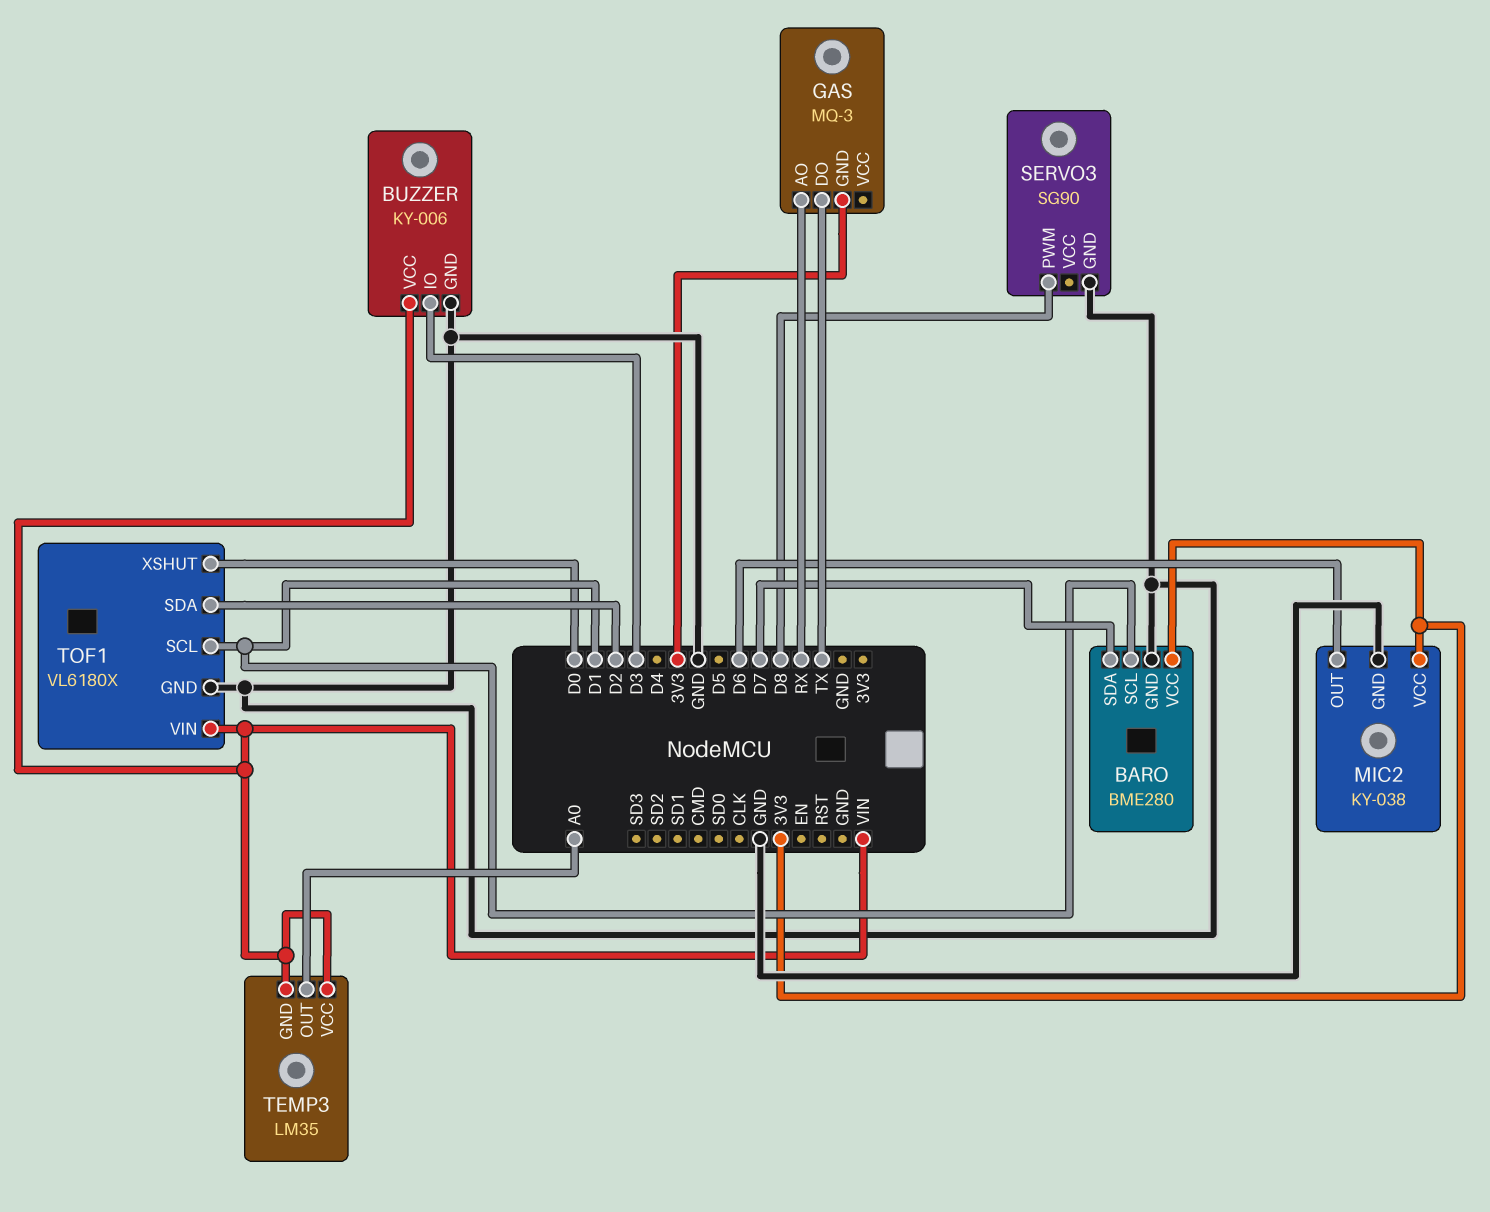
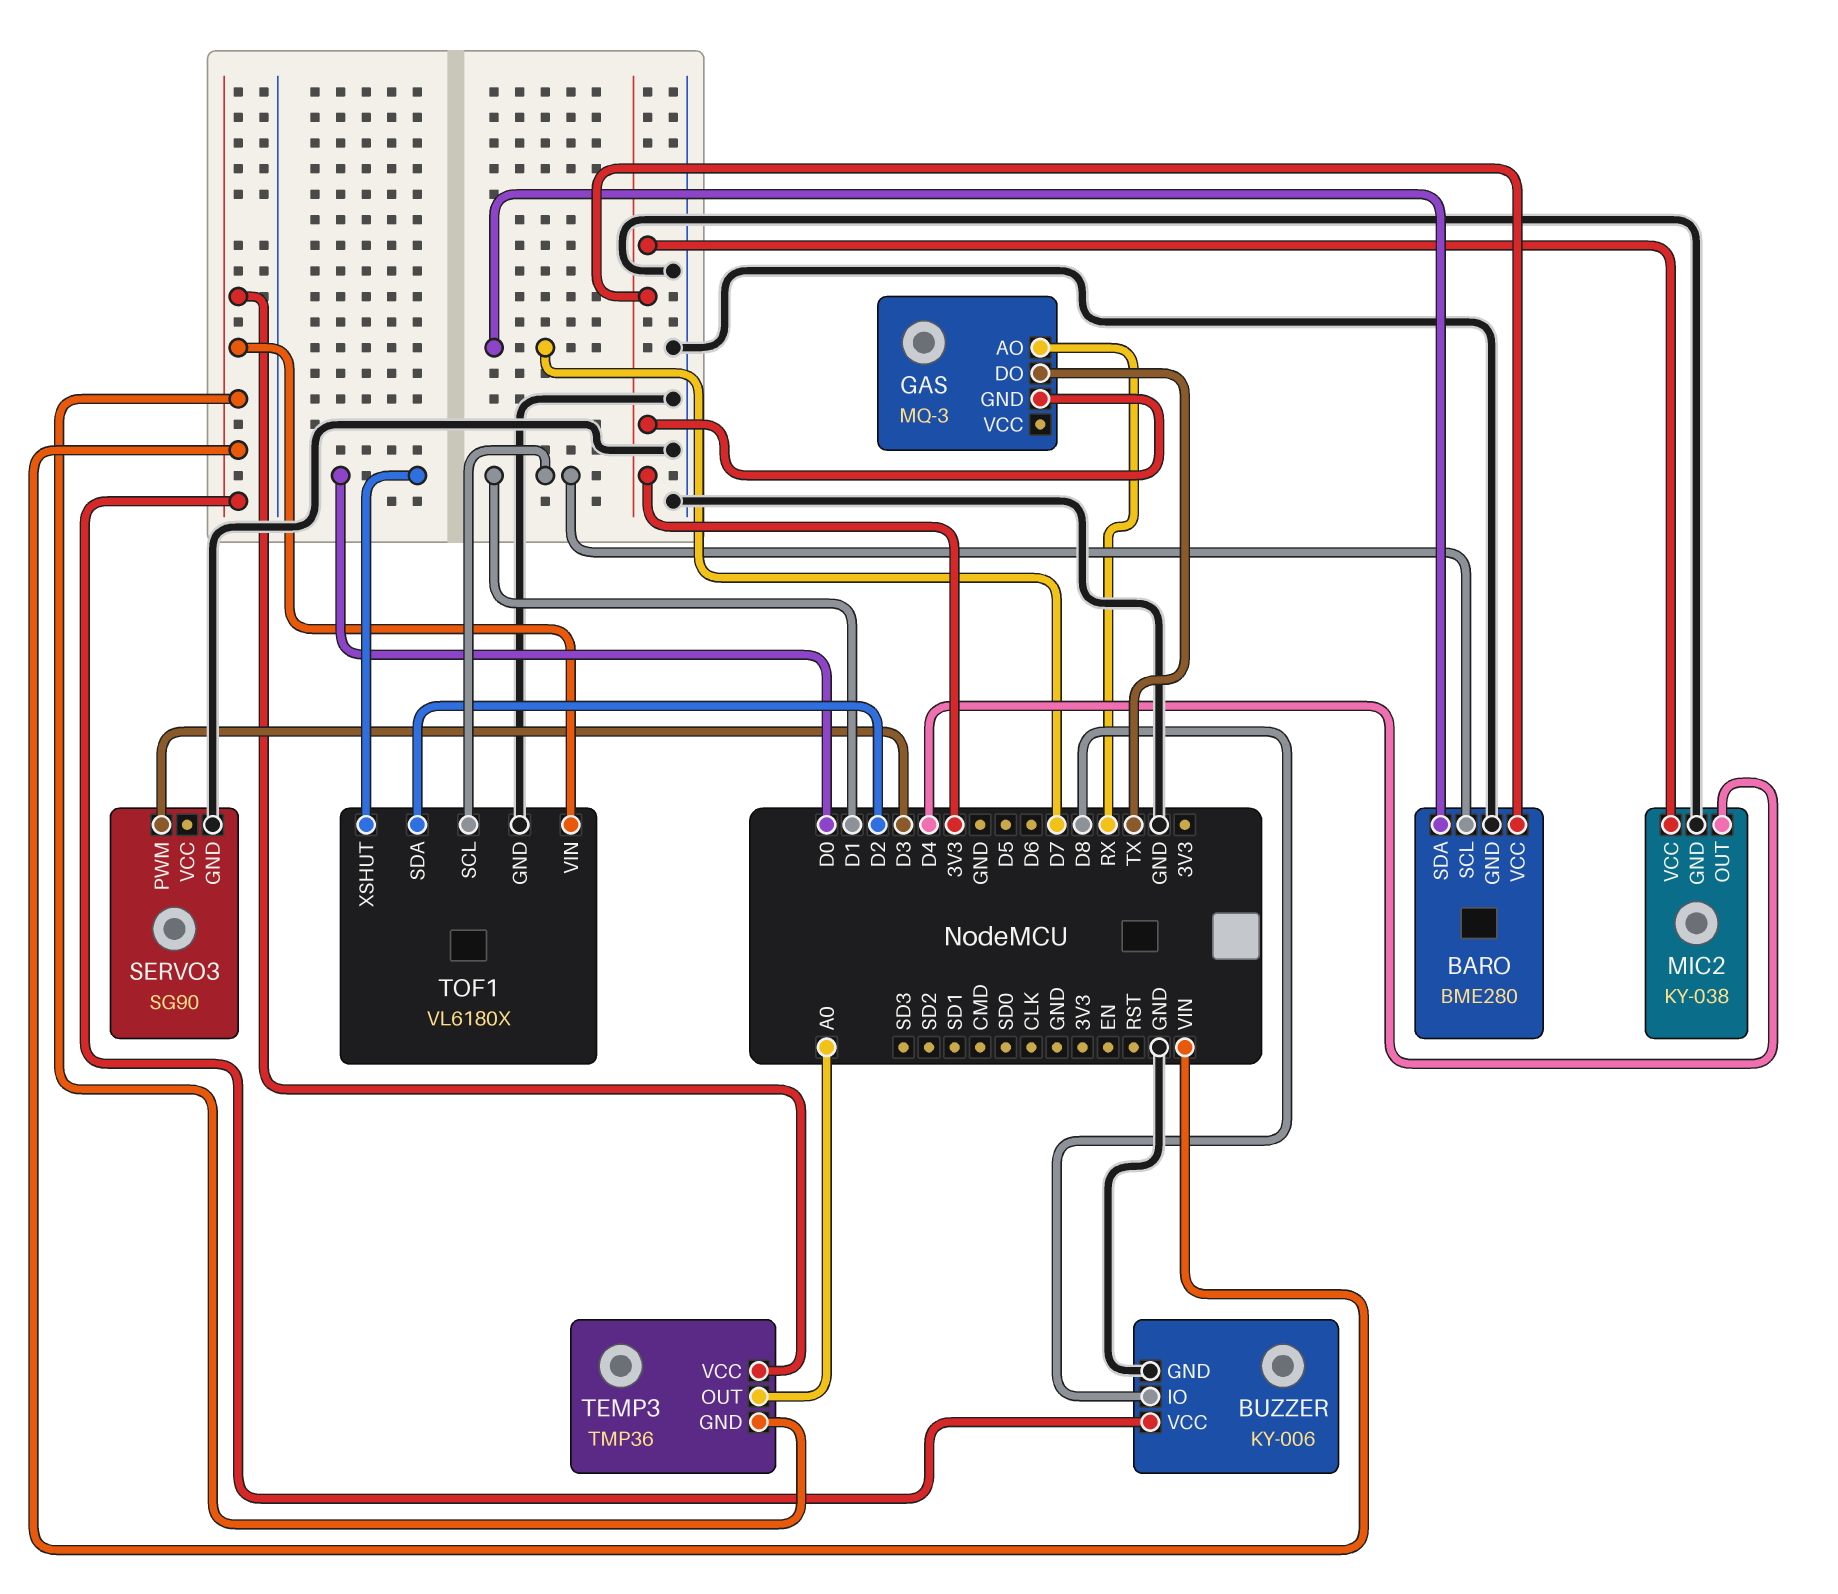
BUZZER pin IO: D3 -> D8
MIC2 pin OUT: D6 -> D4
SERVO3 pin PWM: D8 -> D3
TEMP3: LM35 -> TMP36

